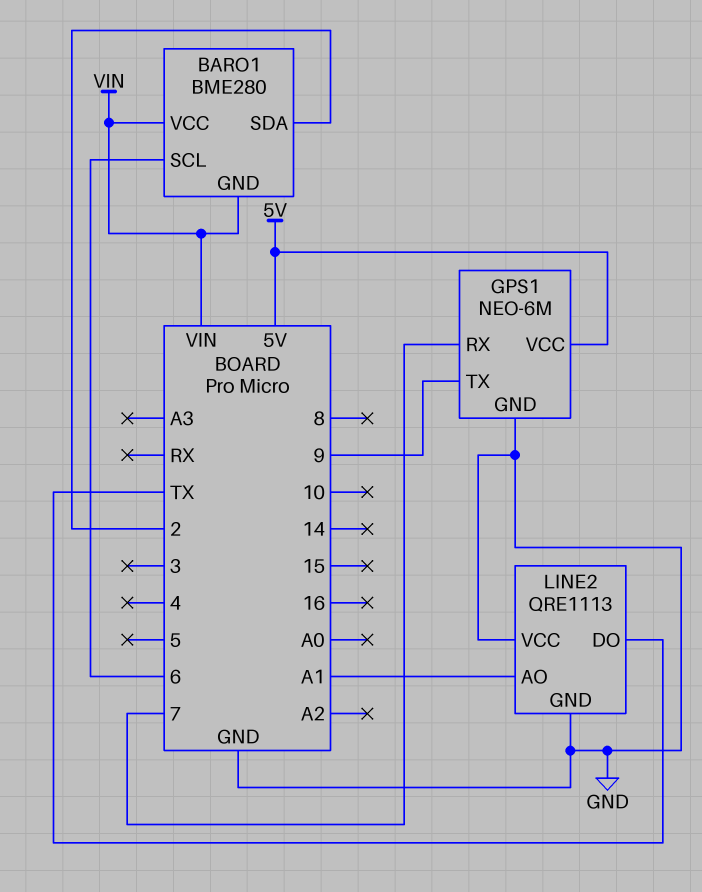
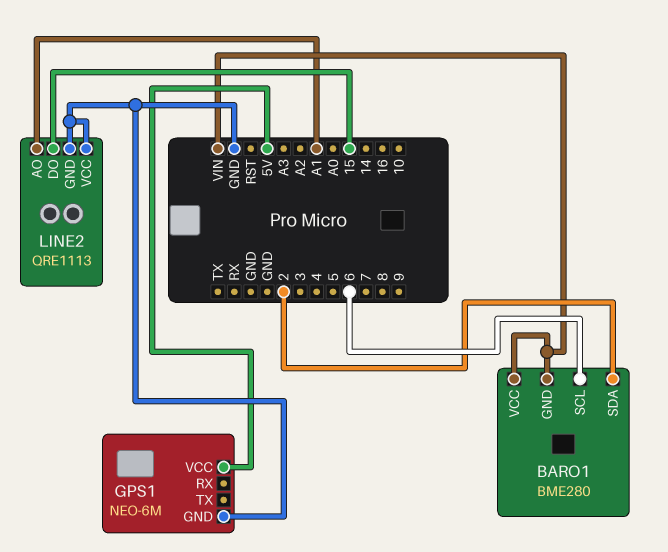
GPS1 pin RX: 7 -> none
GPS1 pin TX: 9 -> none
LINE2 pin DO: TX -> 15

